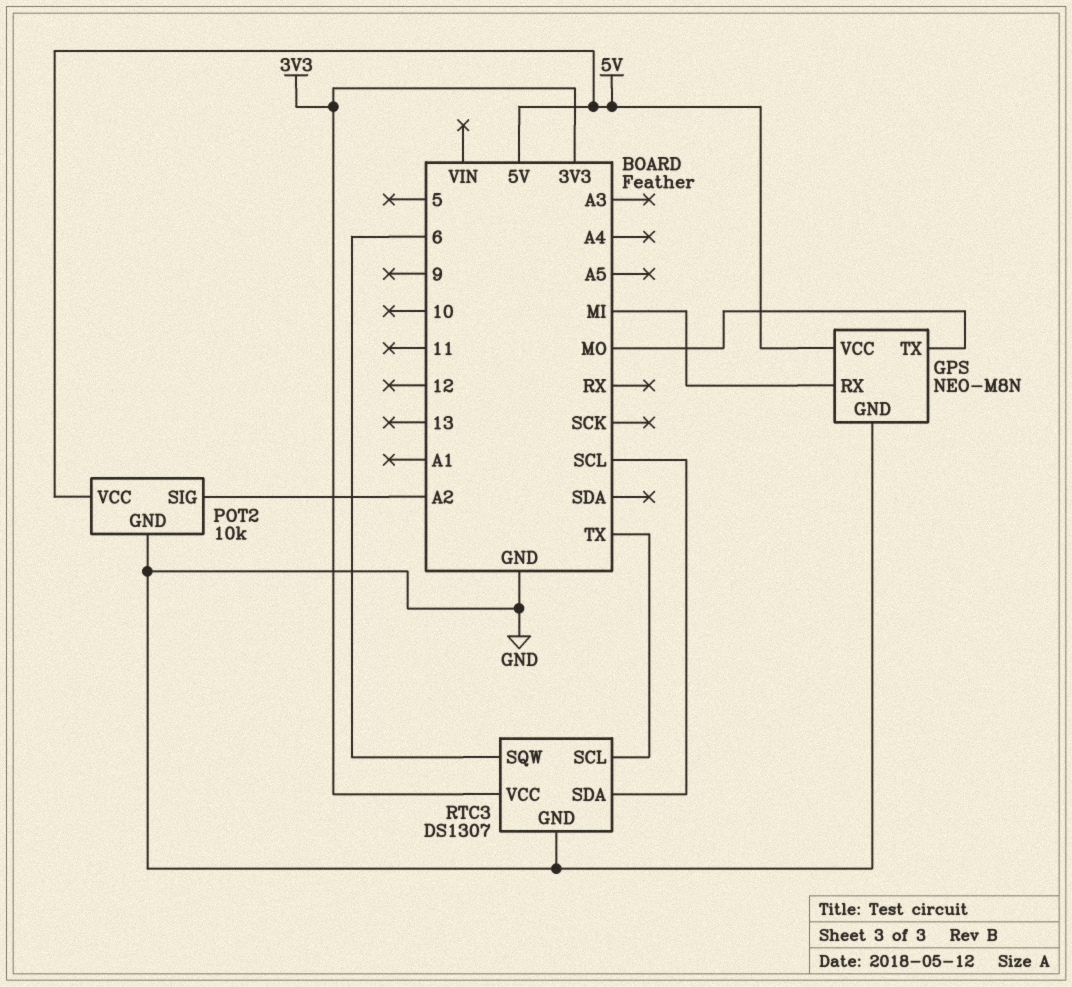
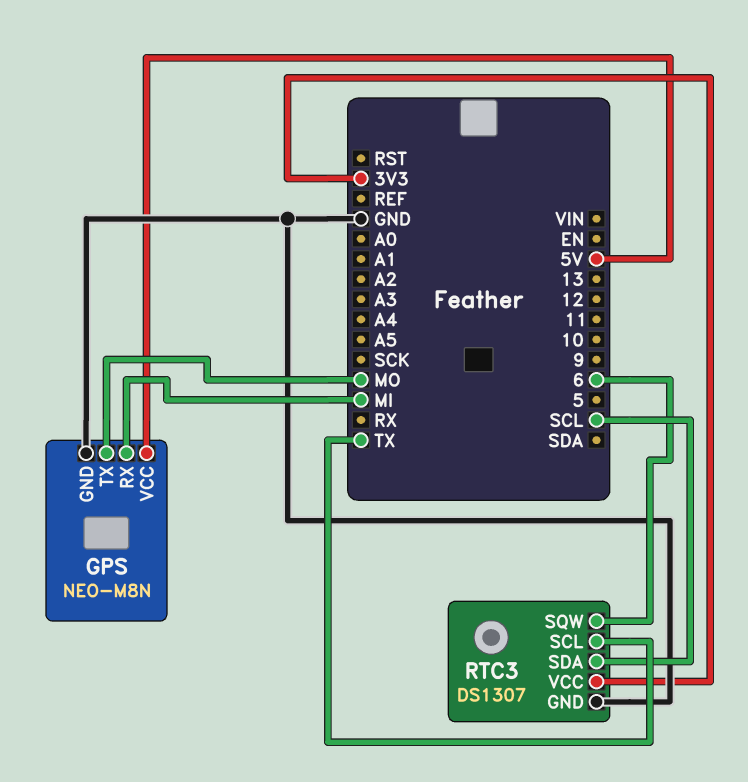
POT2: 10k -> none
POT2 pin GND: GND -> none
POT2 pin SIG: A2 -> none
POT2 pin VCC: 5V -> none

